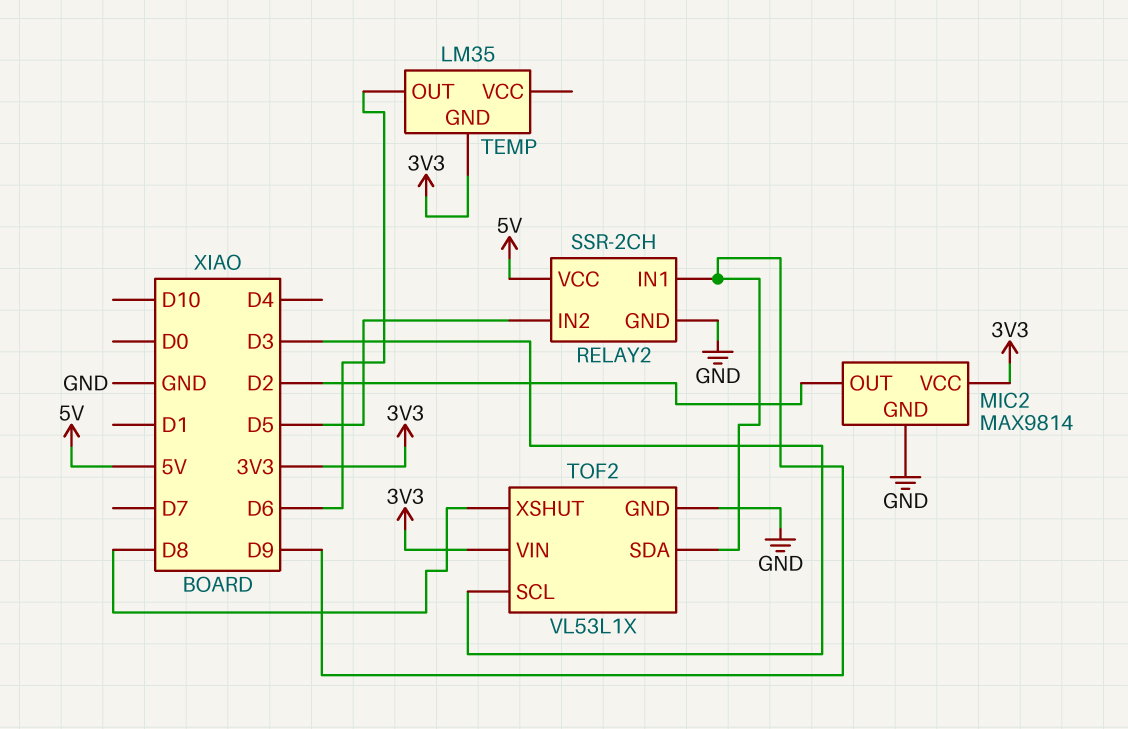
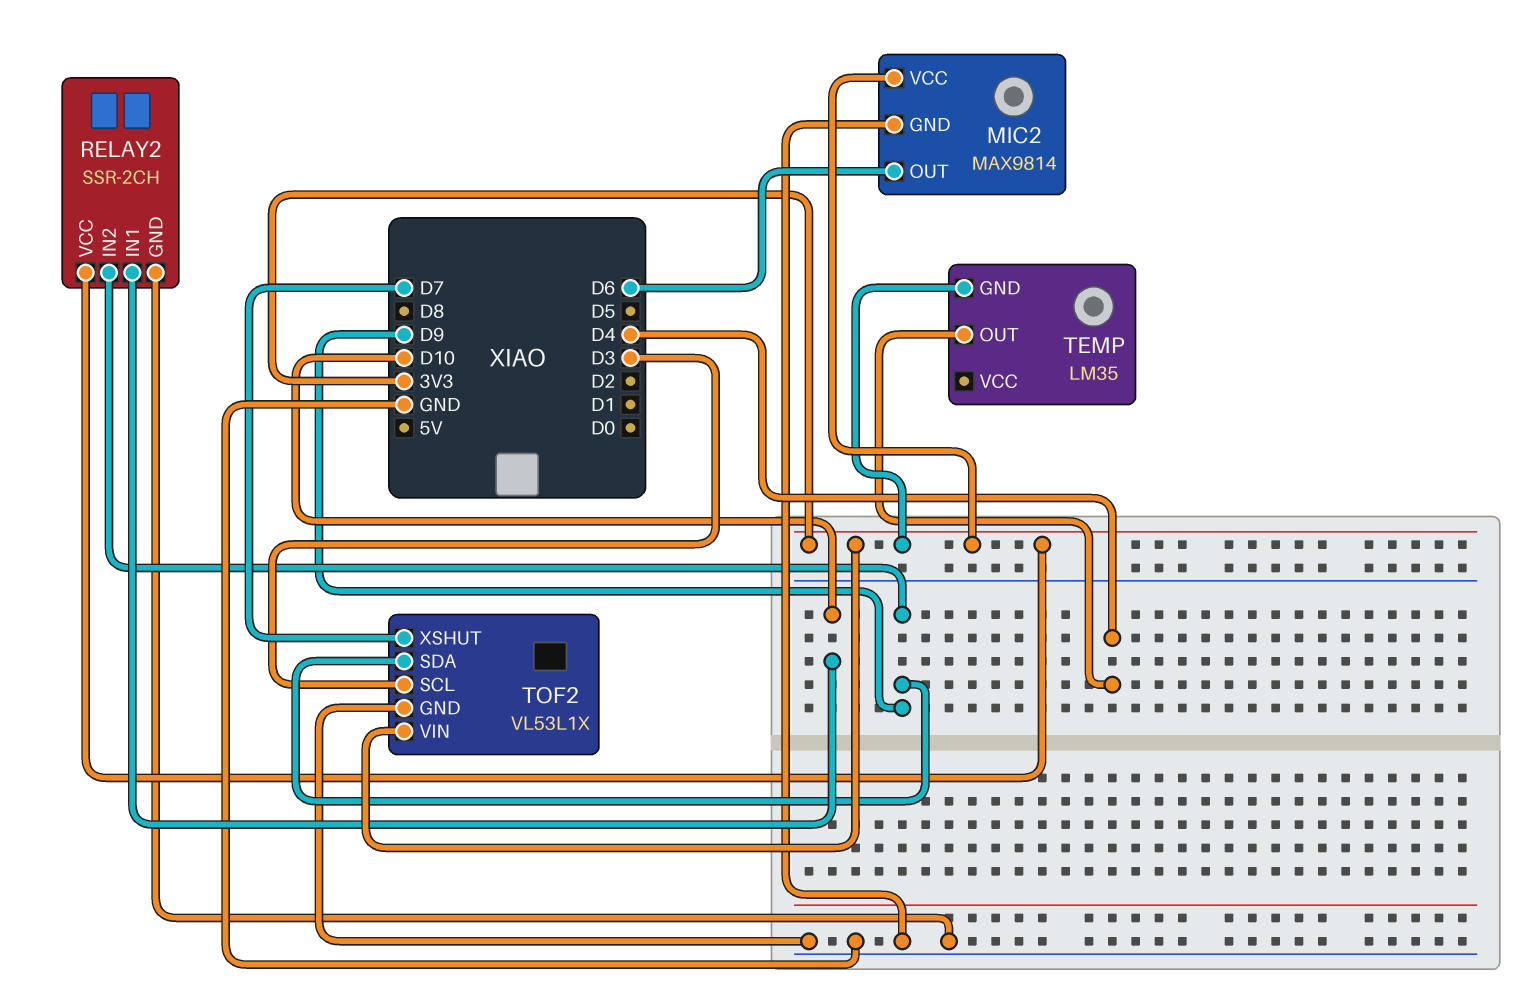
MIC2 pin OUT: D2 -> D6
RELAY2 pin IN1: D9 -> D10
RELAY2 pin IN2: D5 -> D9
RELAY2 pin VCC: 5V -> 3V3
TEMP pin OUT: D6 -> D4
TOF2 pin XSHUT: D8 -> D7

